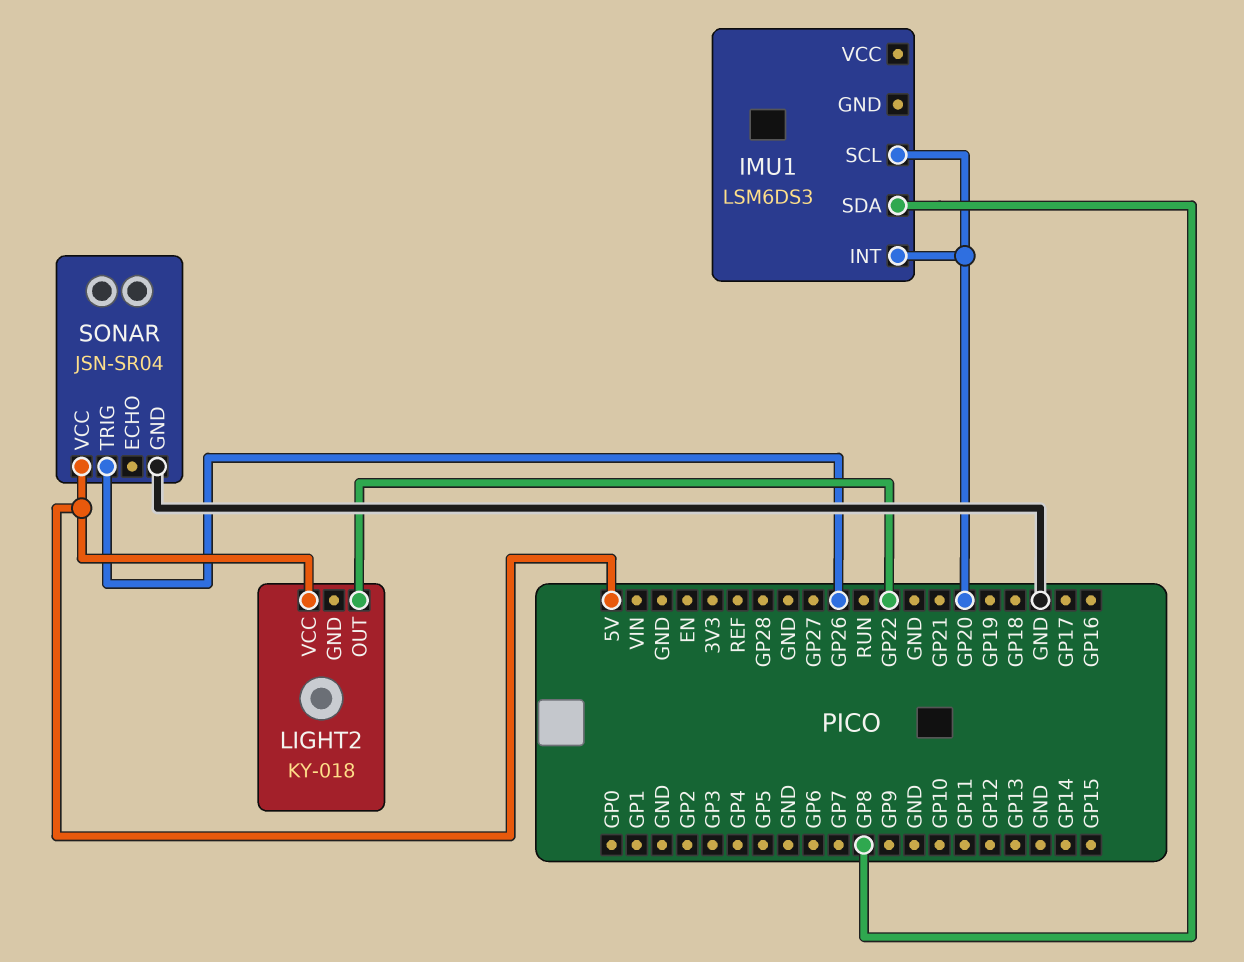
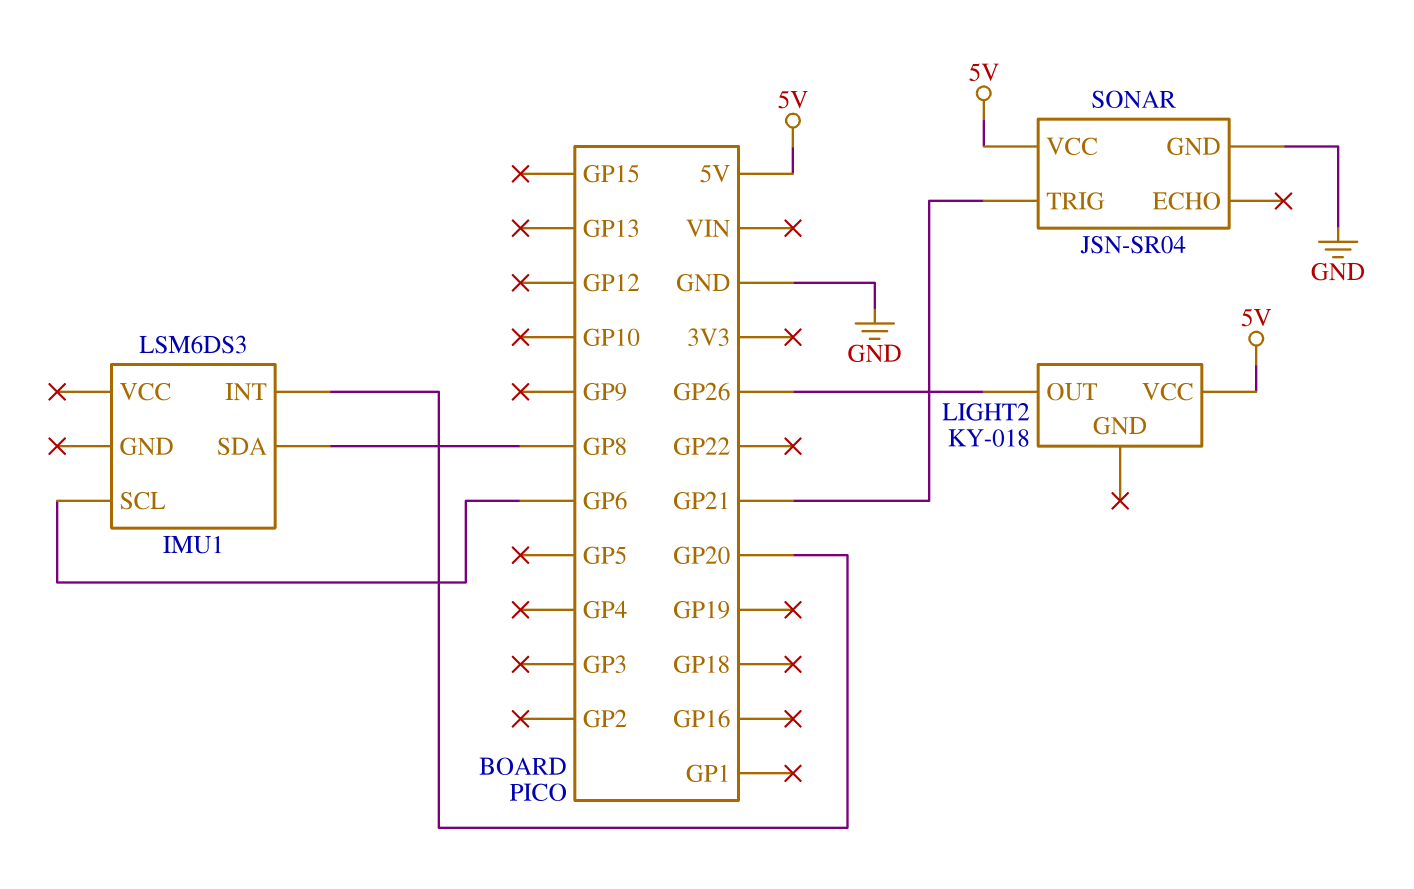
IMU1 pin SCL: GP20 -> GP6
LIGHT2 pin OUT: GP22 -> GP26
SONAR pin TRIG: GP26 -> GP21

